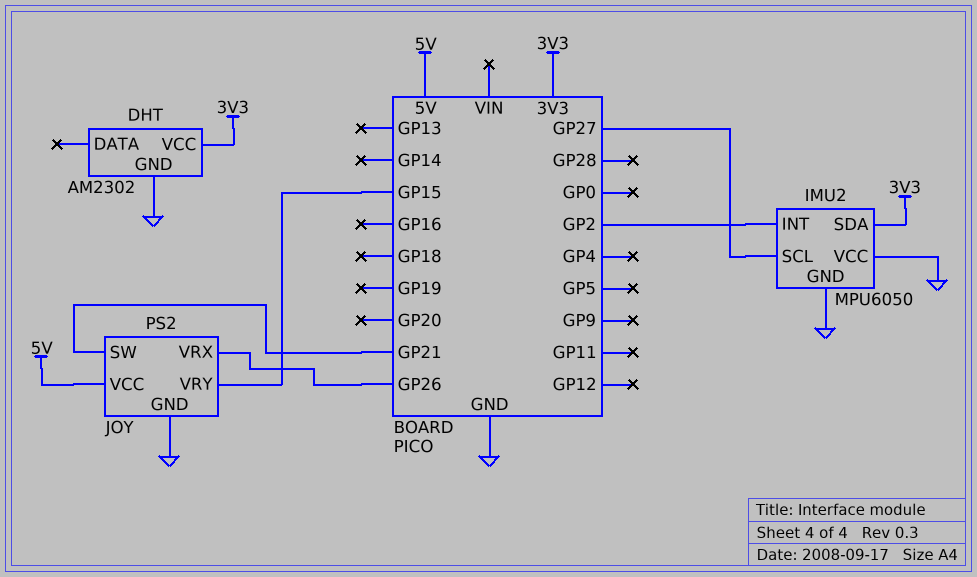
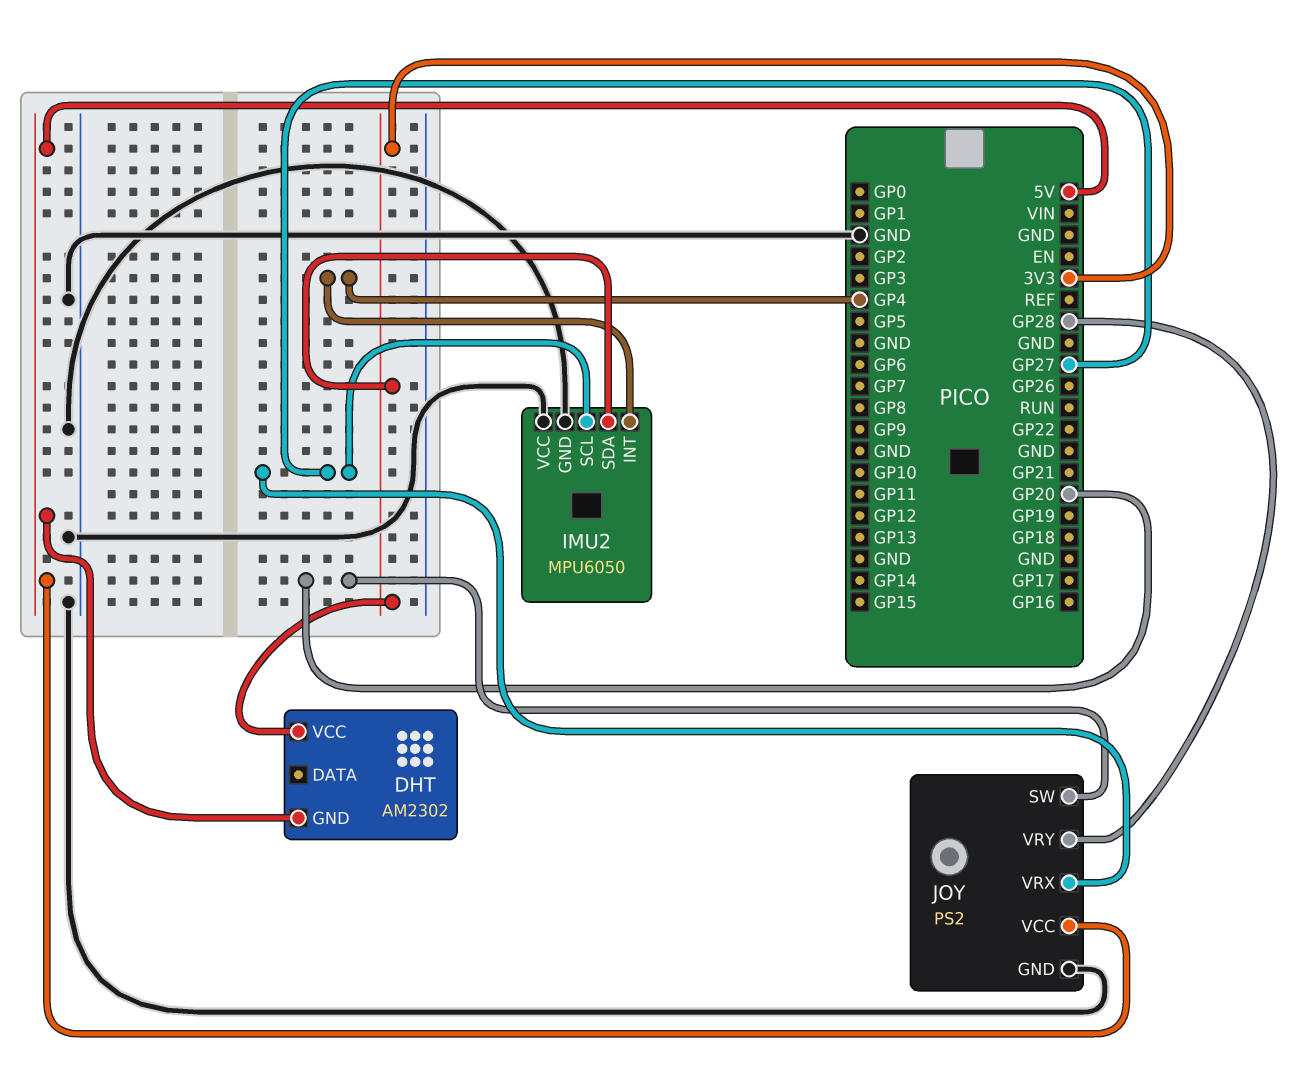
DHT pin GND: GND -> 5V
IMU2 pin INT: GP2 -> GP4
JOY pin SW: GP21 -> GP20
JOY pin VRX: GP26 -> GP27
JOY pin VRY: GP15 -> GP28

